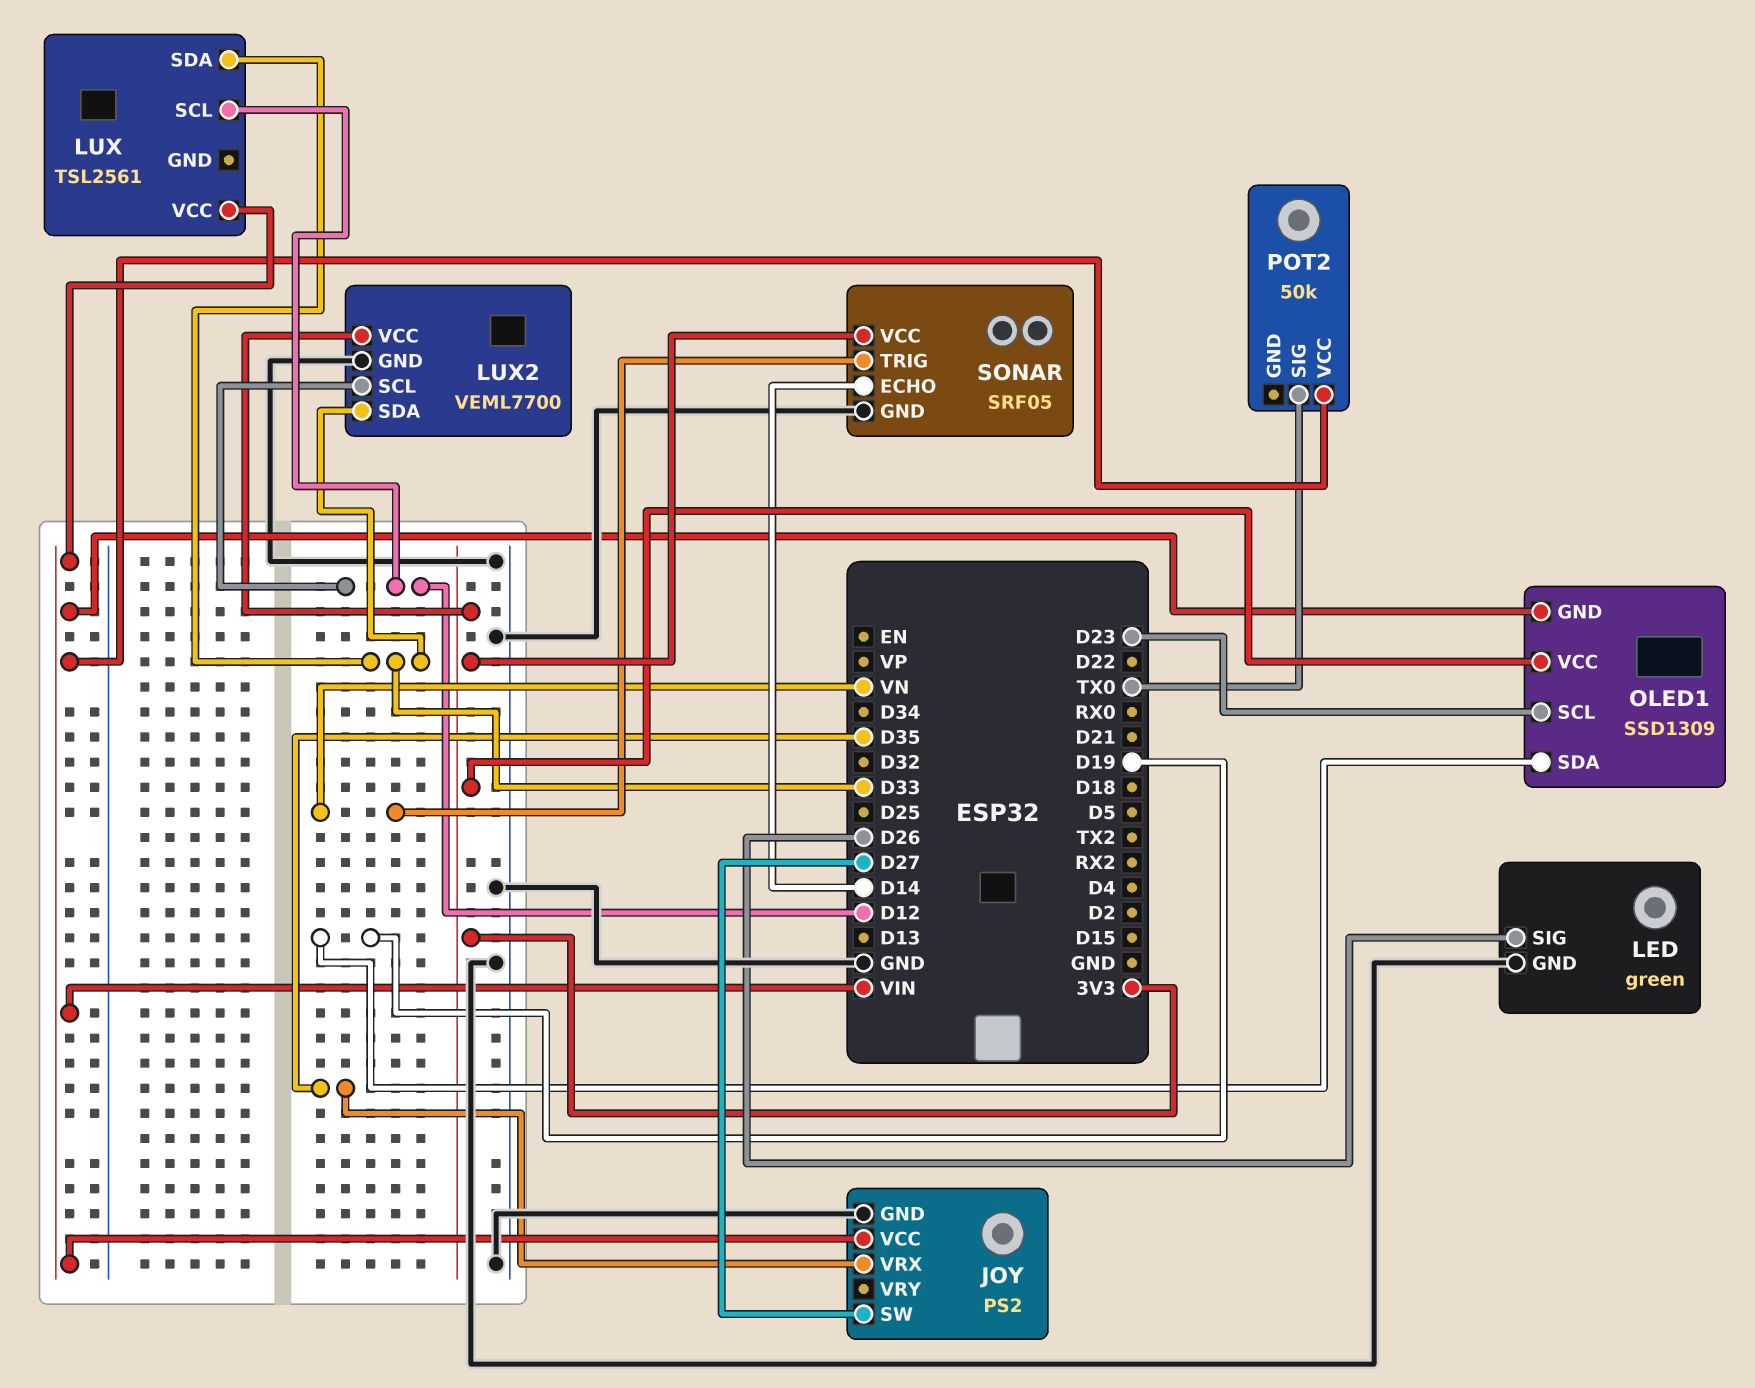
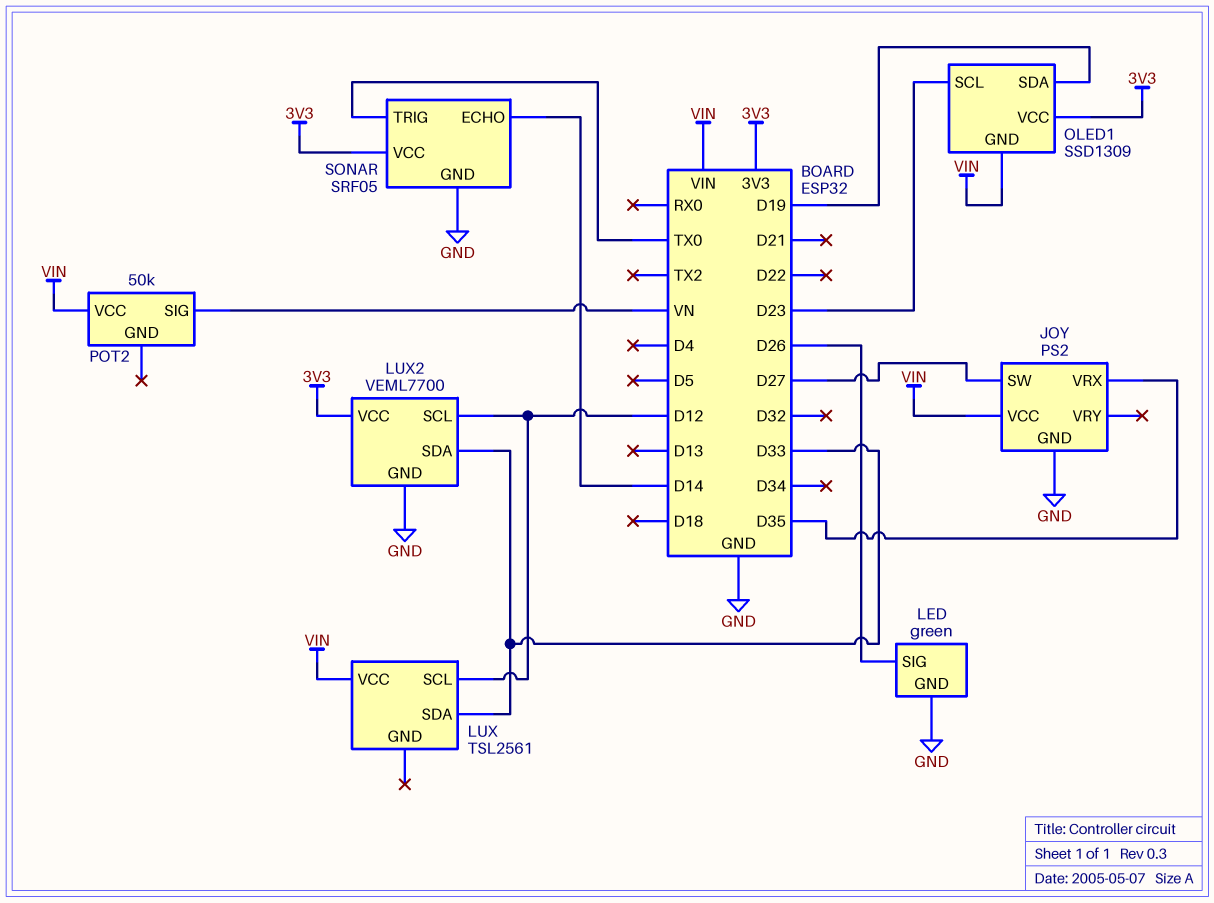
POT2 pin SIG: TX0 -> VN
SONAR pin TRIG: VN -> TX0

